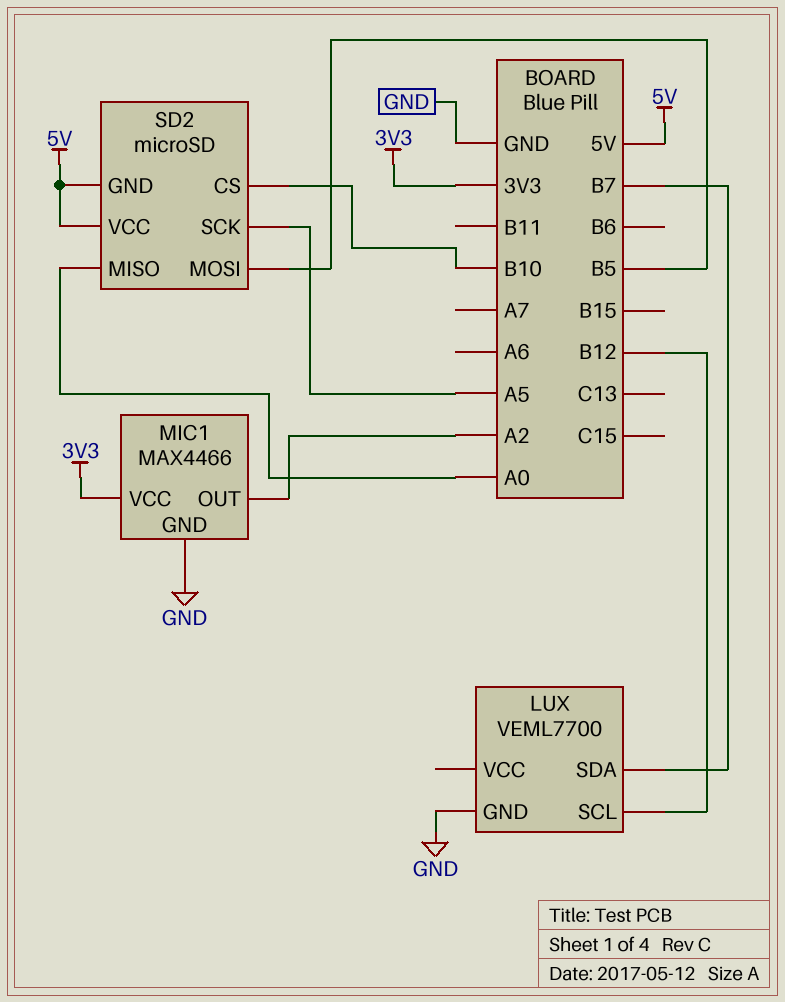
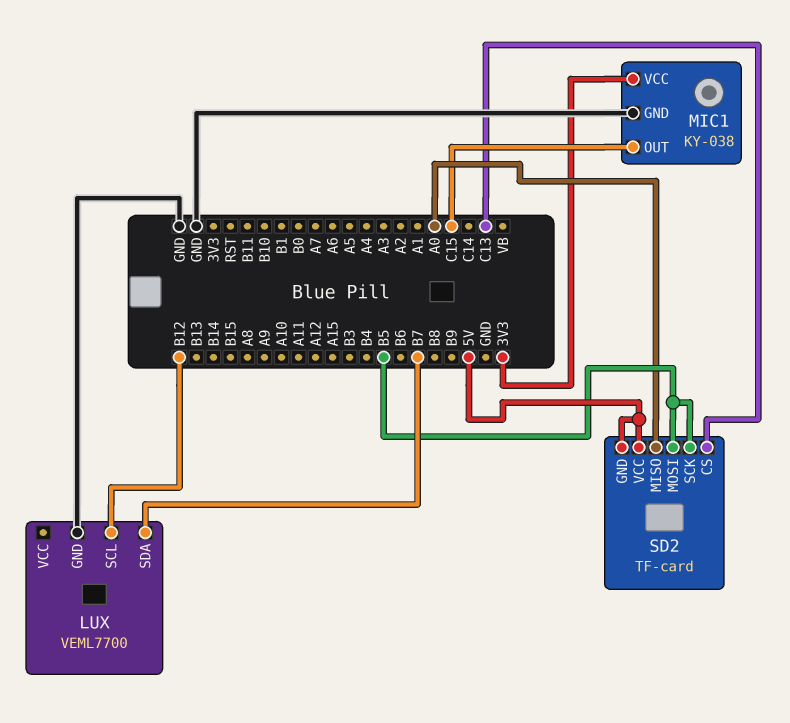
MIC1: MAX4466 -> KY-038
MIC1 pin OUT: A2 -> C15
SD2: microSD -> TF-card
SD2 pin CS: B10 -> C13
SD2 pin SCK: A5 -> B5

